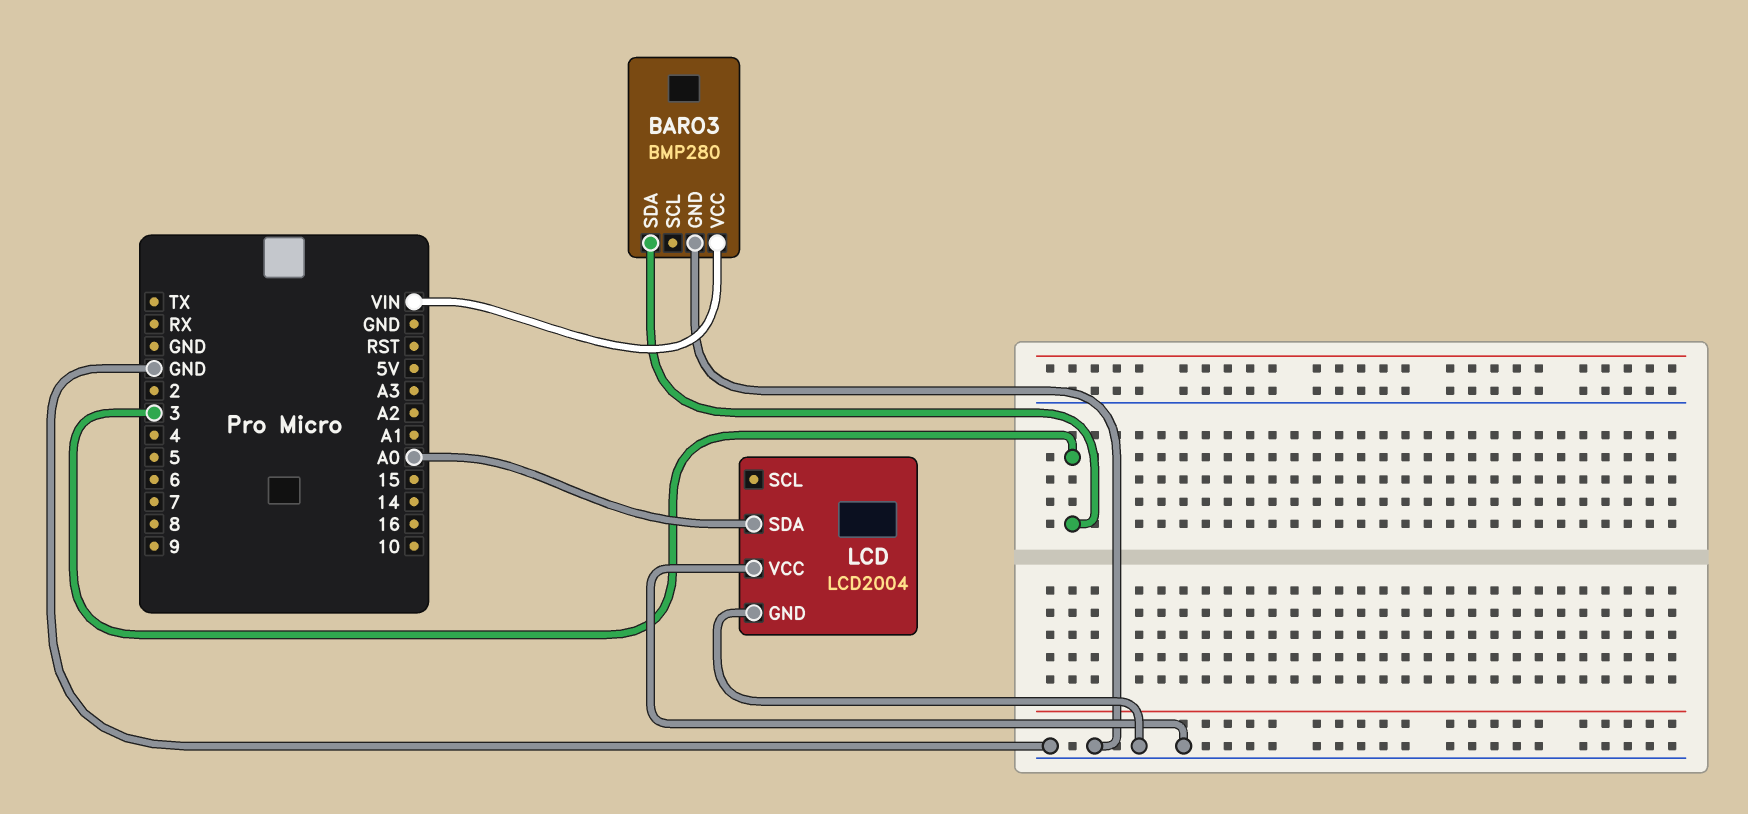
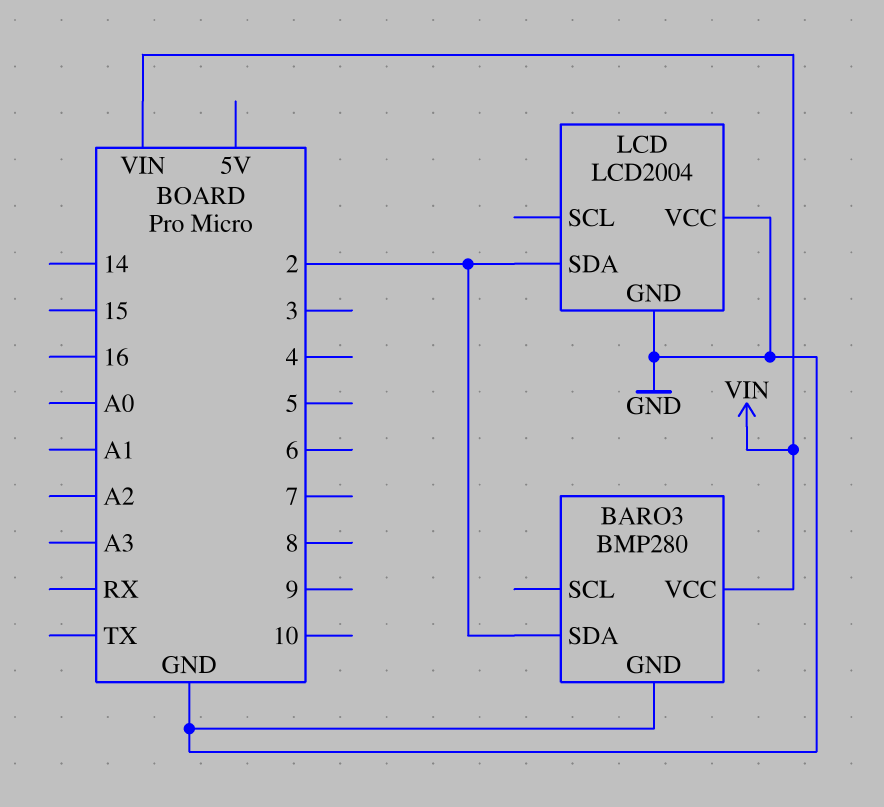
BARO3 pin SDA: 3 -> 2
LCD pin SDA: A0 -> 2

